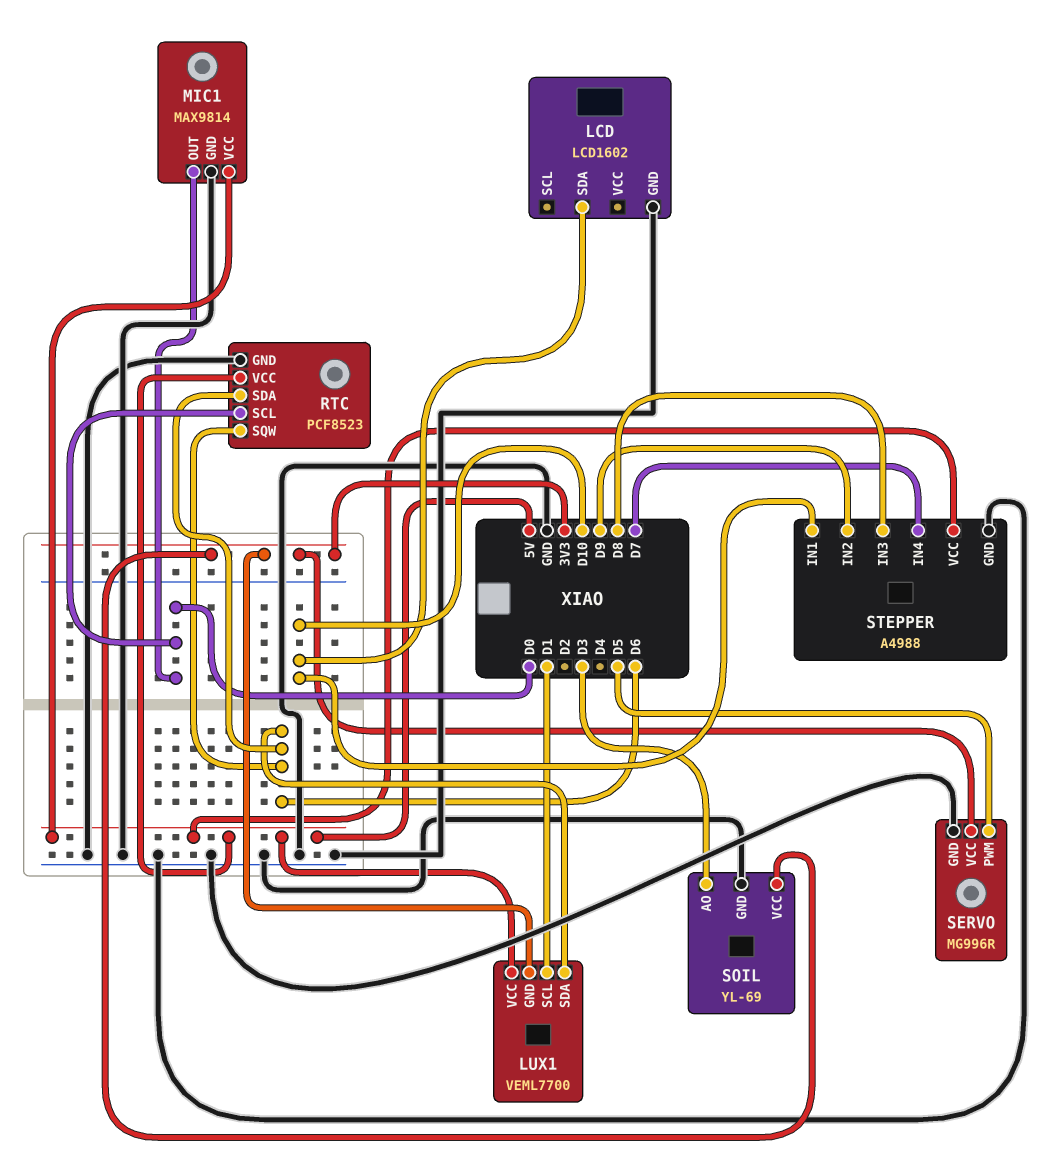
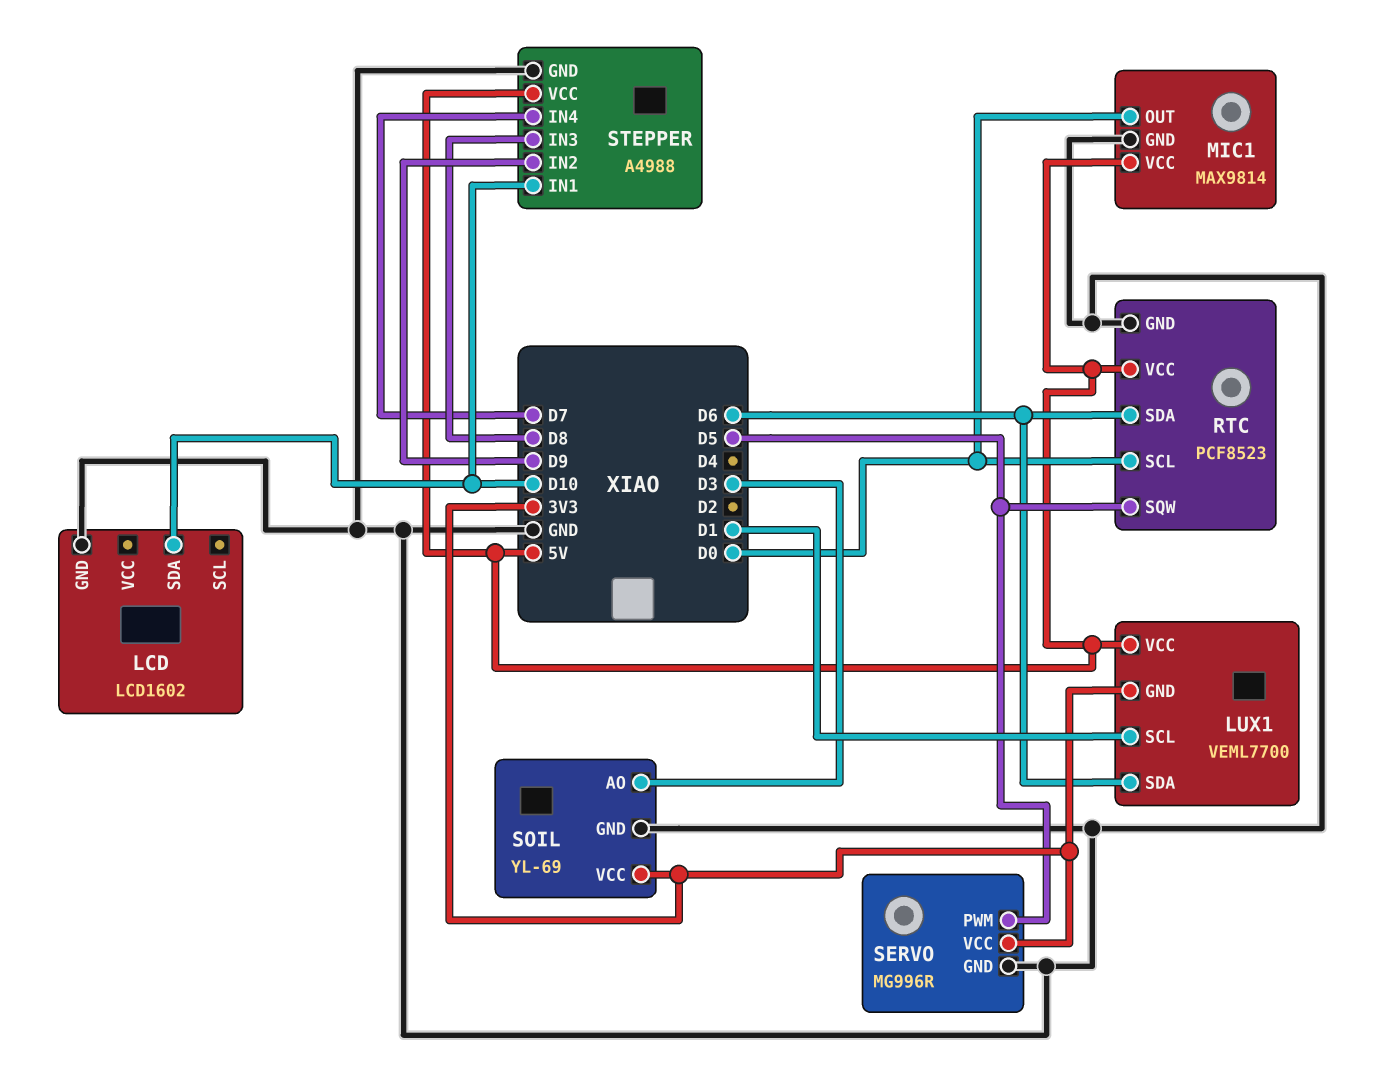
RTC pin SQW: D6 -> D5

